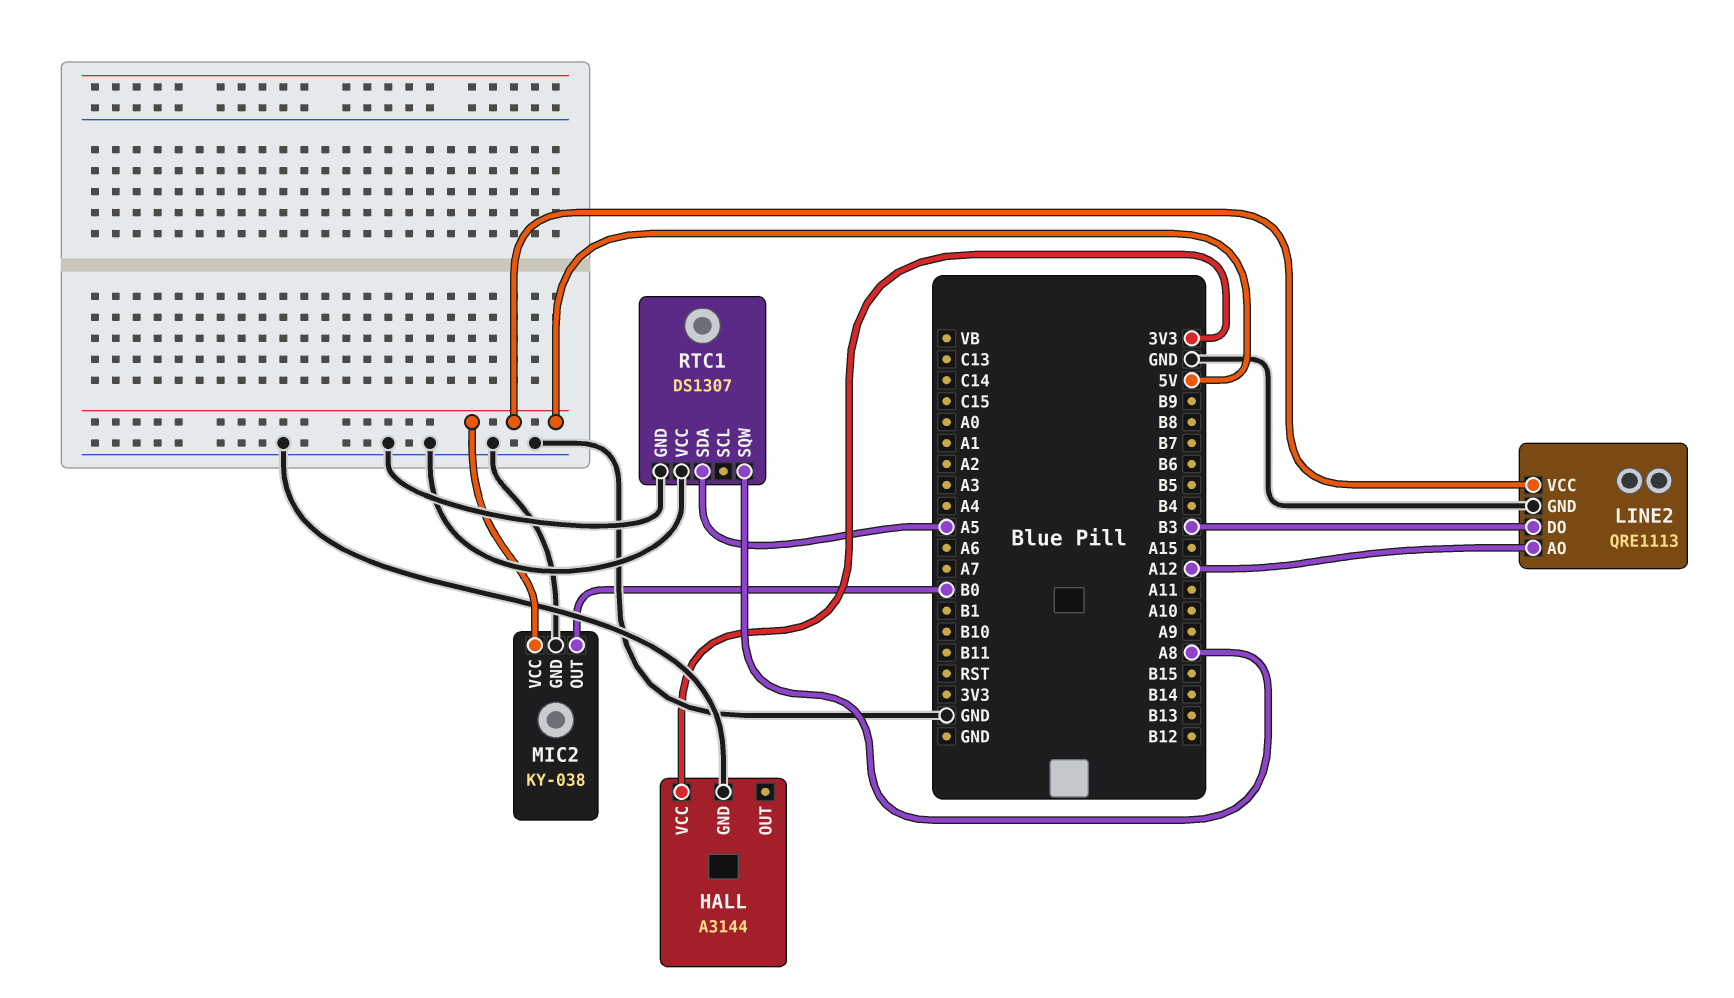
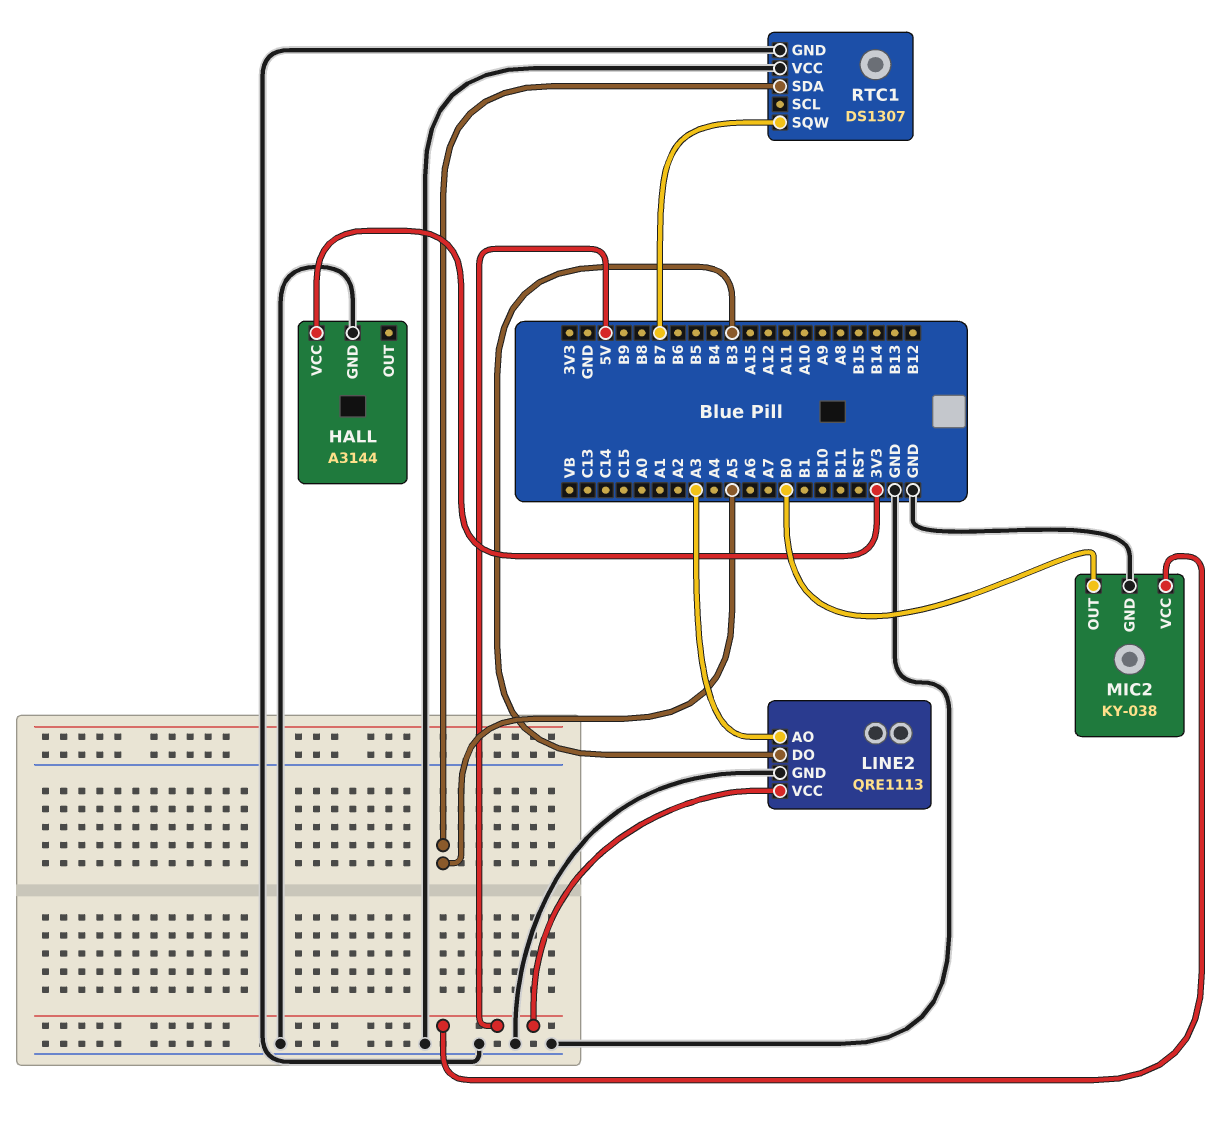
LINE2 pin AO: A12 -> A3
RTC1 pin SQW: A8 -> B7

